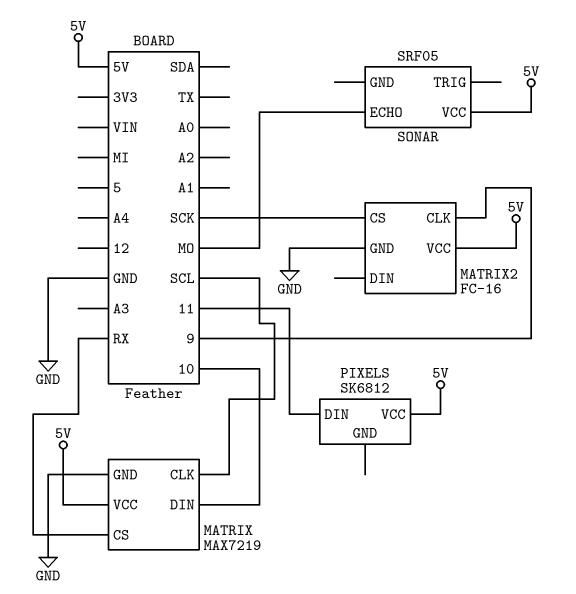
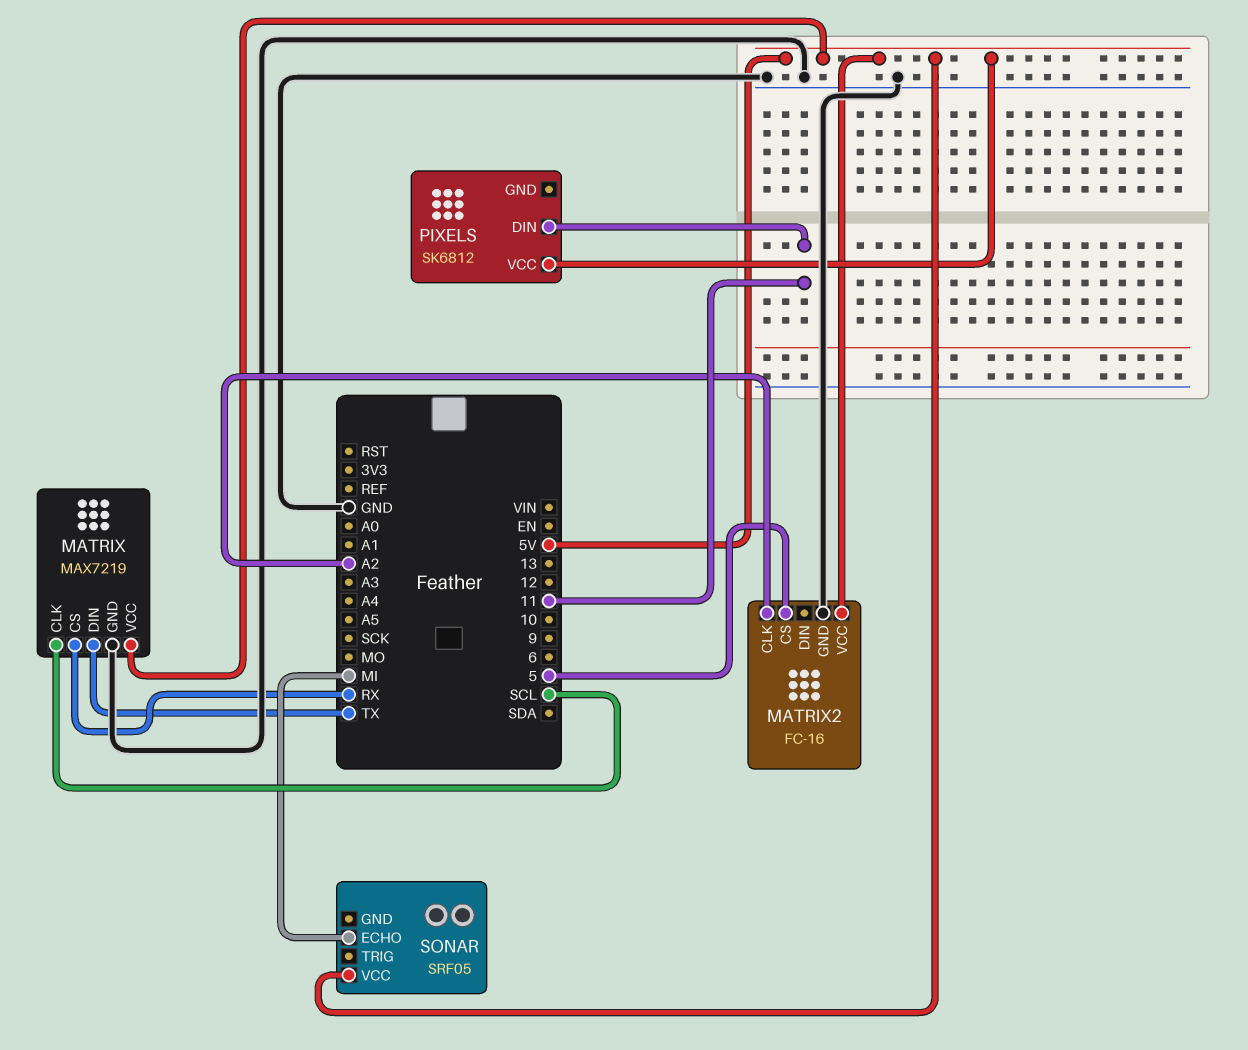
MATRIX pin DIN: 10 -> TX
MATRIX2 pin CLK: 9 -> A2
MATRIX2 pin CS: SCK -> 5
SONAR pin ECHO: MO -> MI

